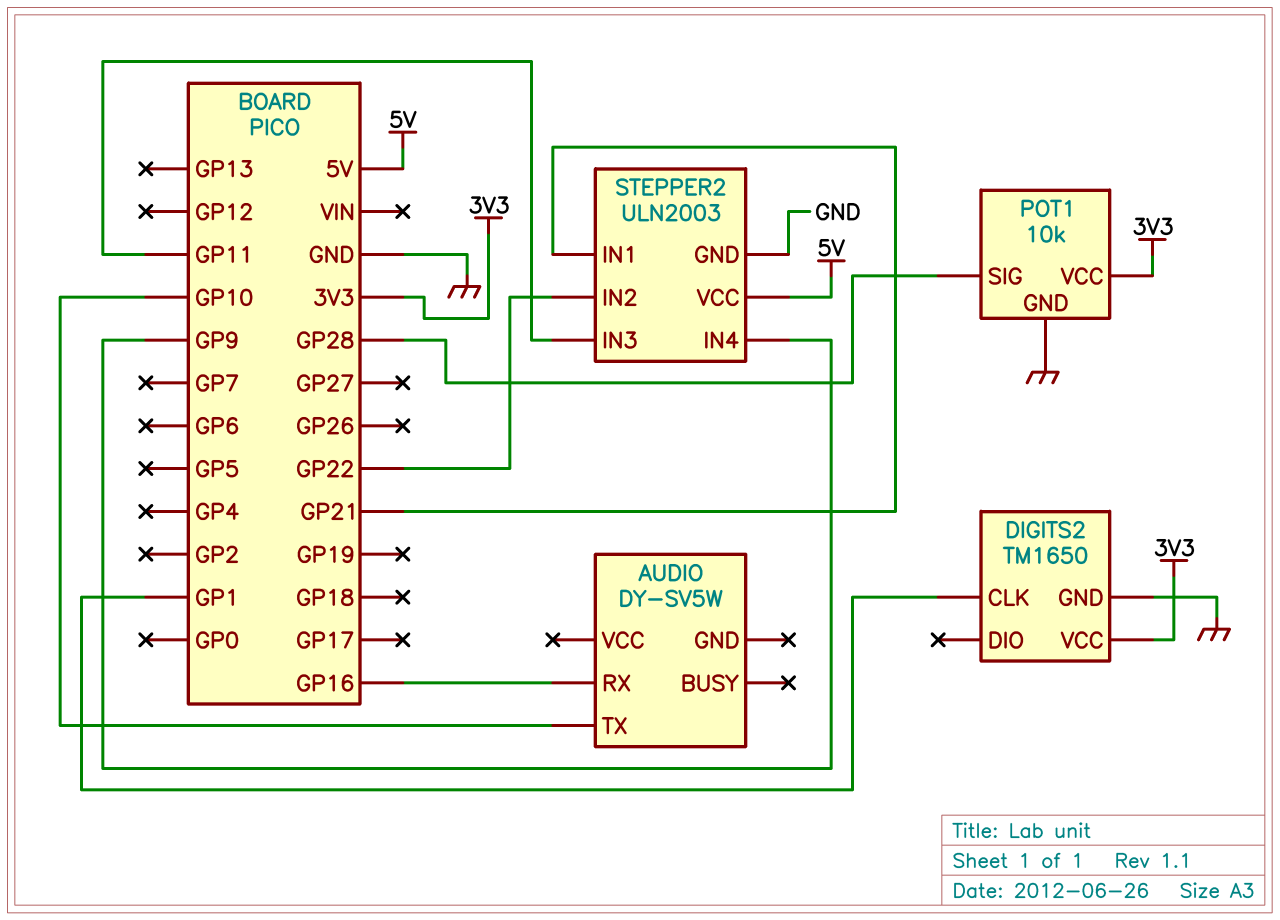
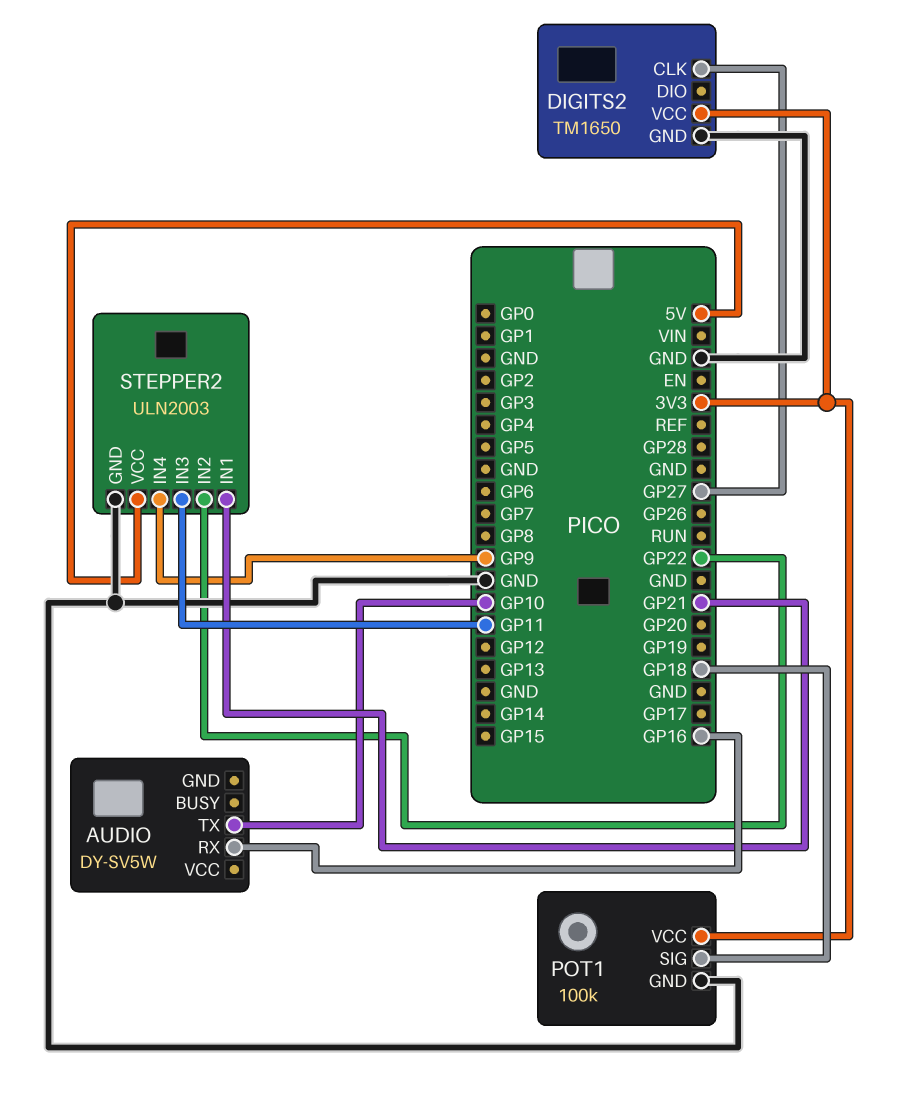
DIGITS2 pin CLK: GP1 -> GP27
POT1: 10k -> 100k
POT1 pin SIG: GP28 -> GP18

